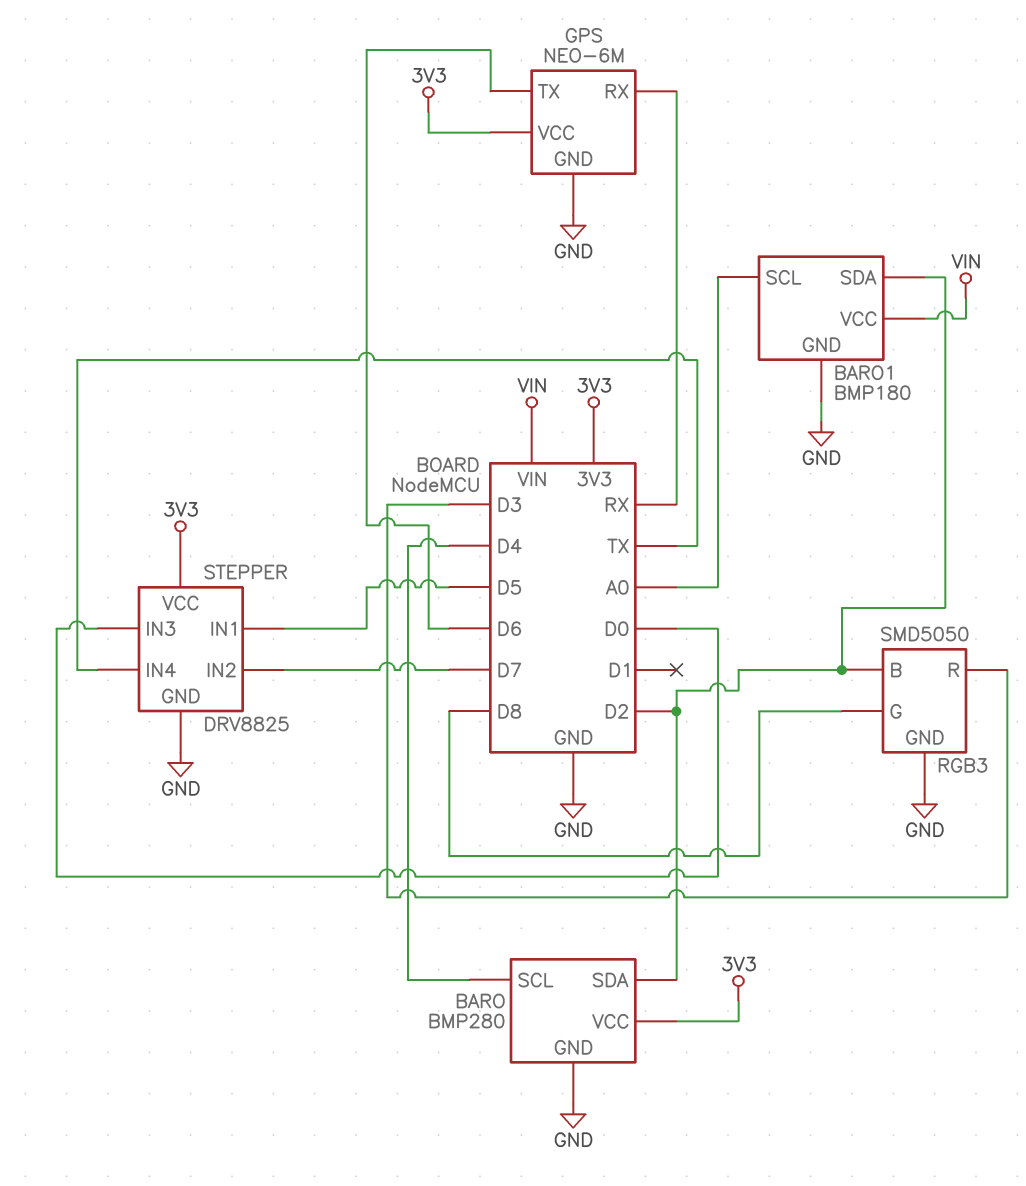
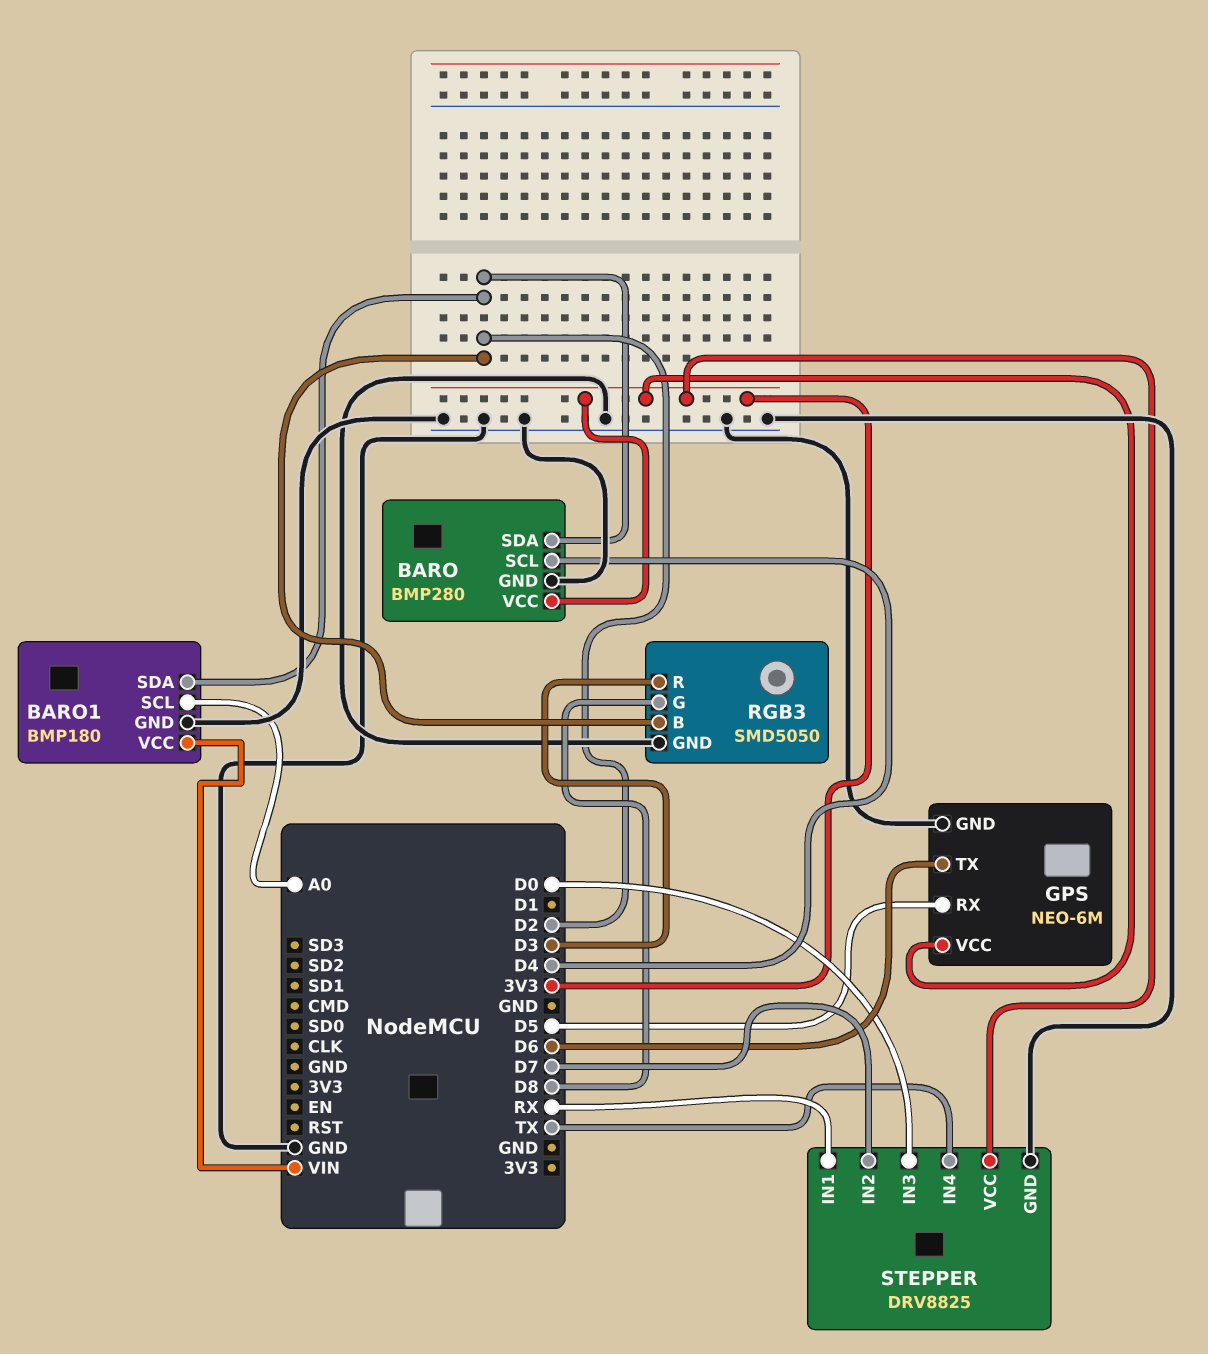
GPS pin RX: RX -> D5
STEPPER pin IN1: D5 -> RX

